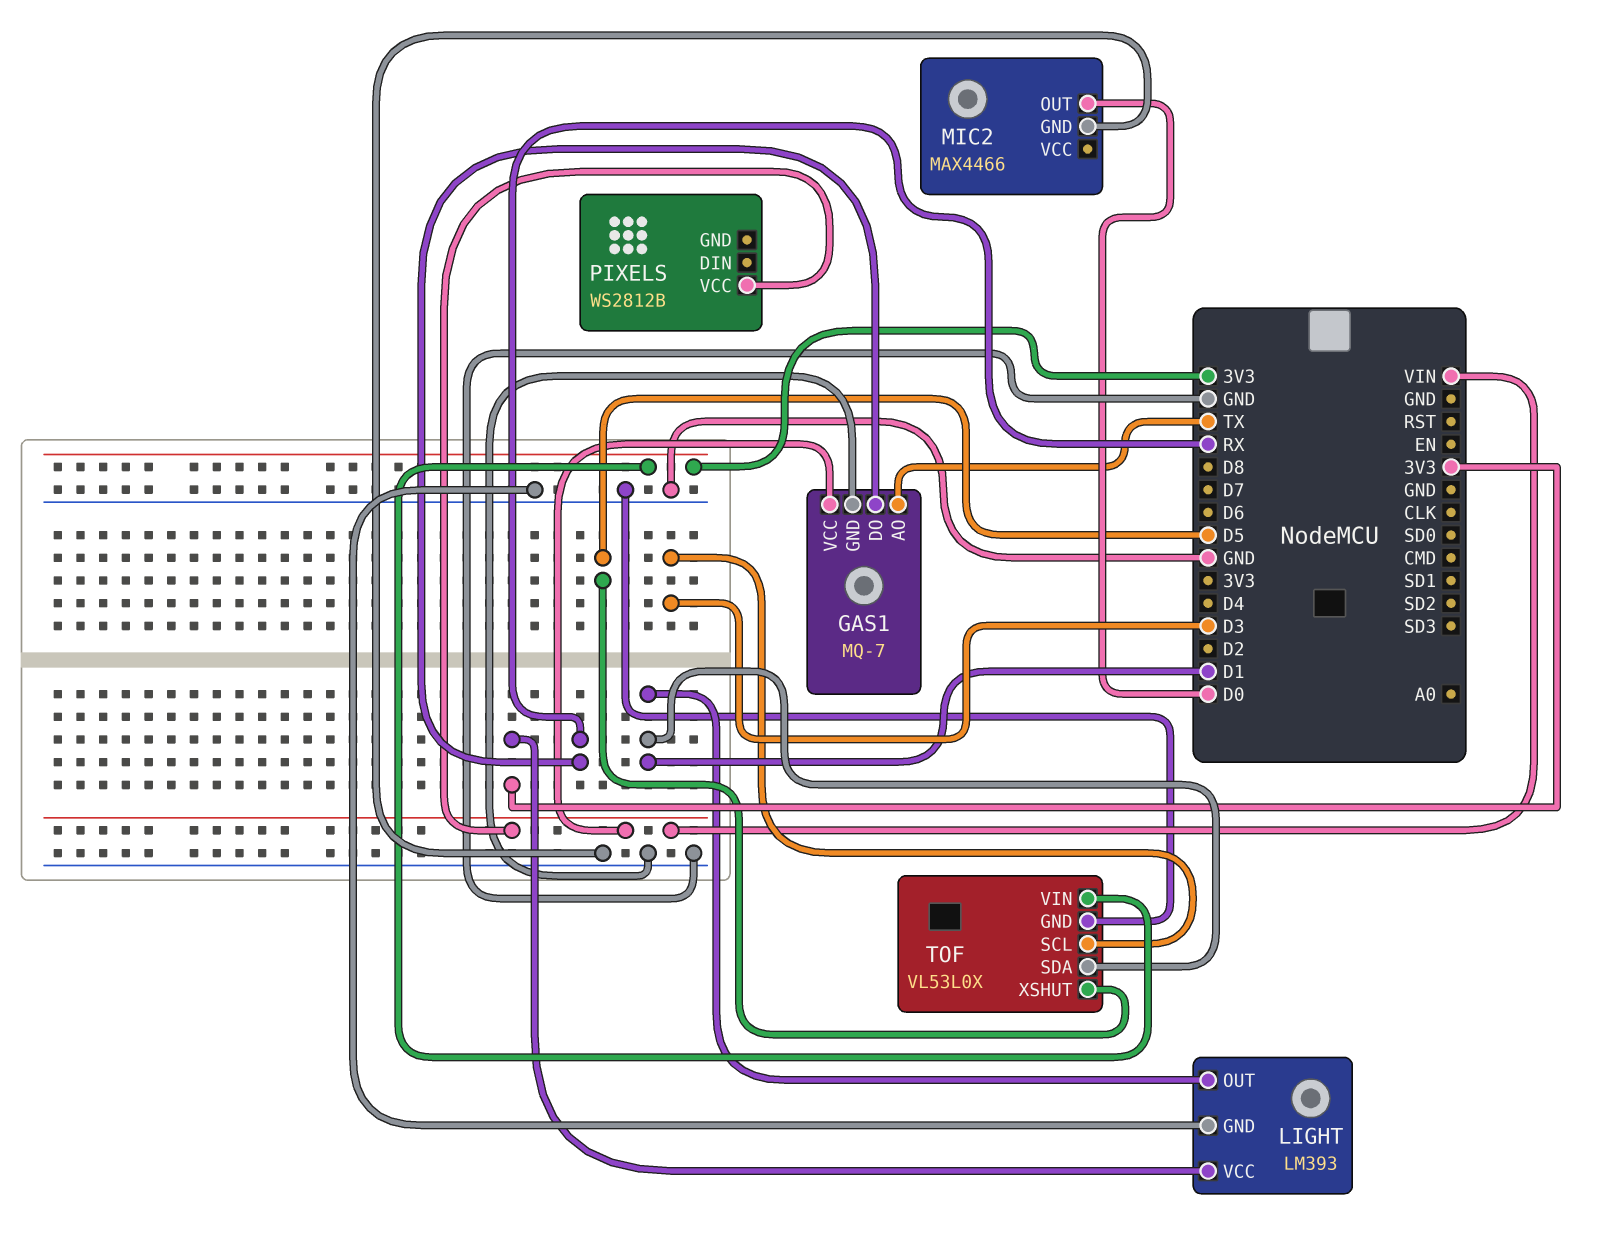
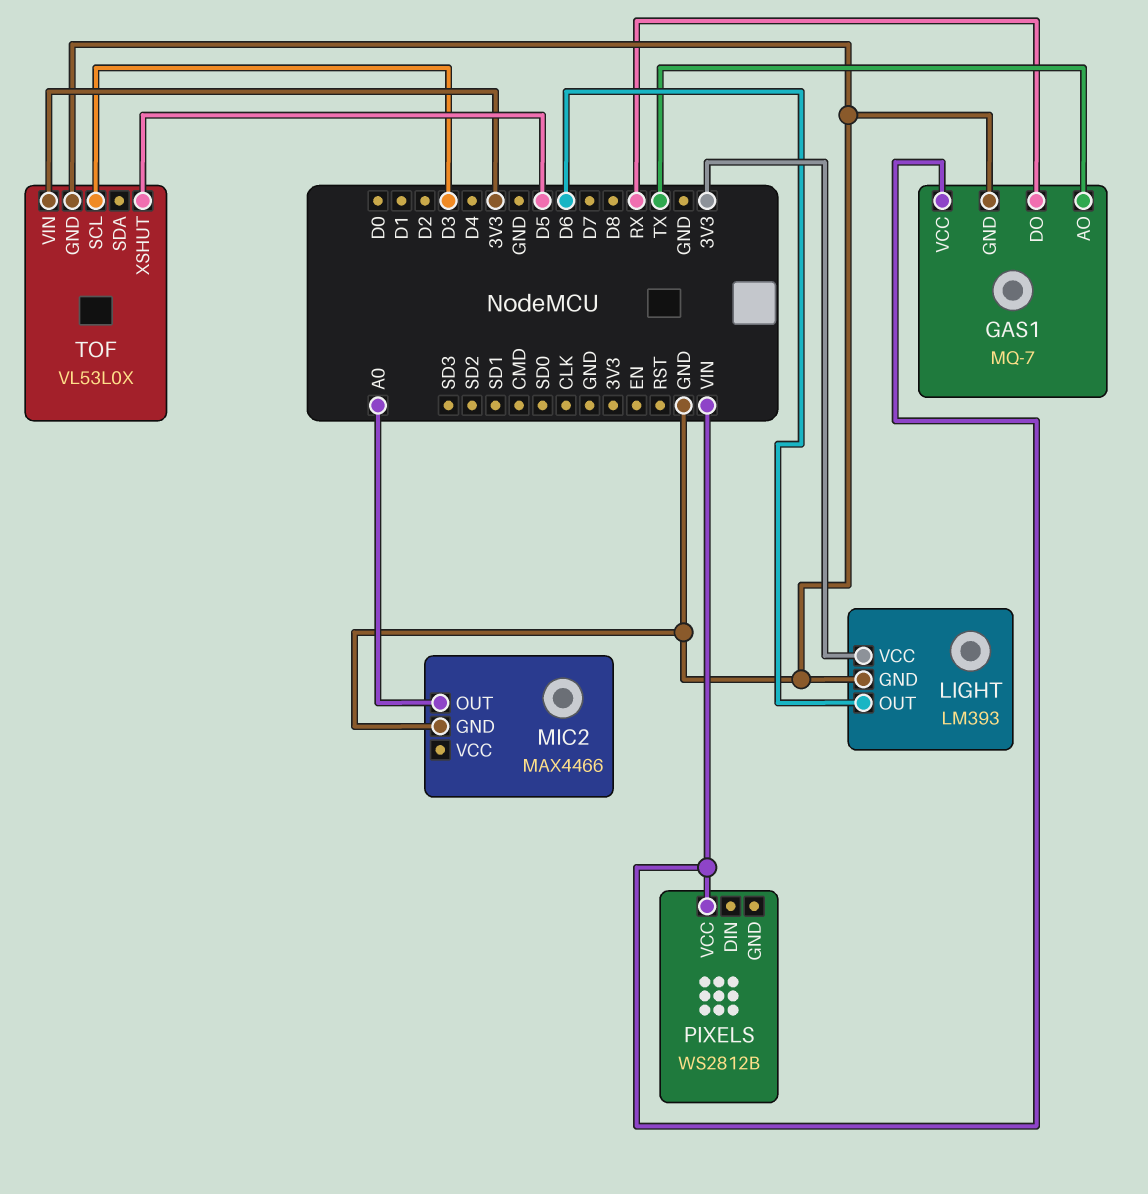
LIGHT pin OUT: D1 -> D6
MIC2 pin OUT: D0 -> A0
TOF pin SDA: D1 -> none

